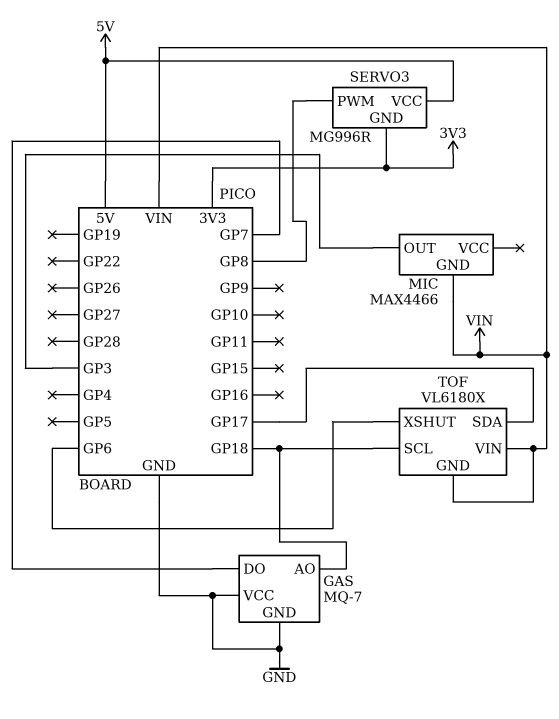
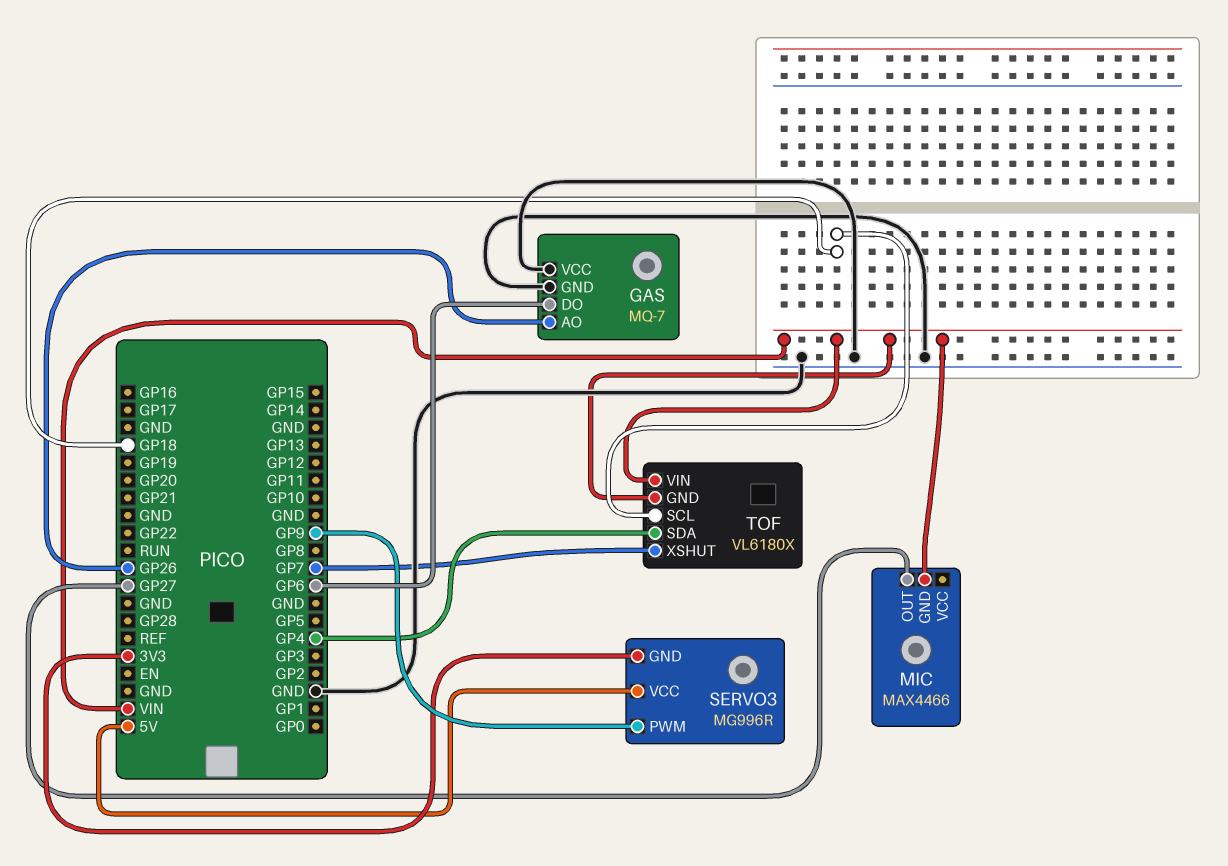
GAS pin AO: GP18 -> GP26
GAS pin DO: GP7 -> GP6
MIC pin OUT: GP3 -> GP27
SERVO3 pin PWM: GP8 -> GP9
TOF pin SDA: GP17 -> GP4
TOF pin XSHUT: GP6 -> GP7

